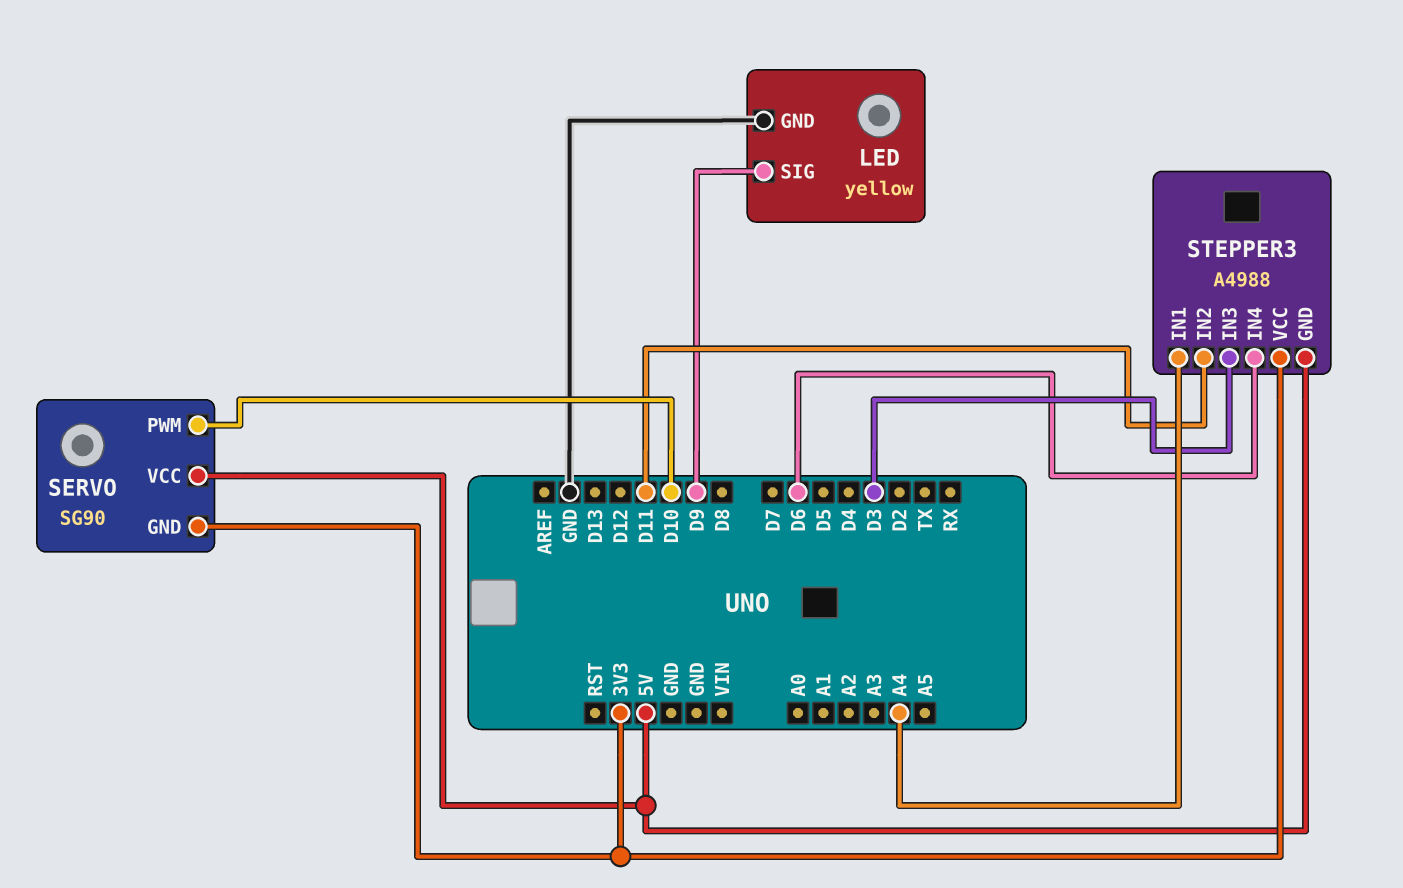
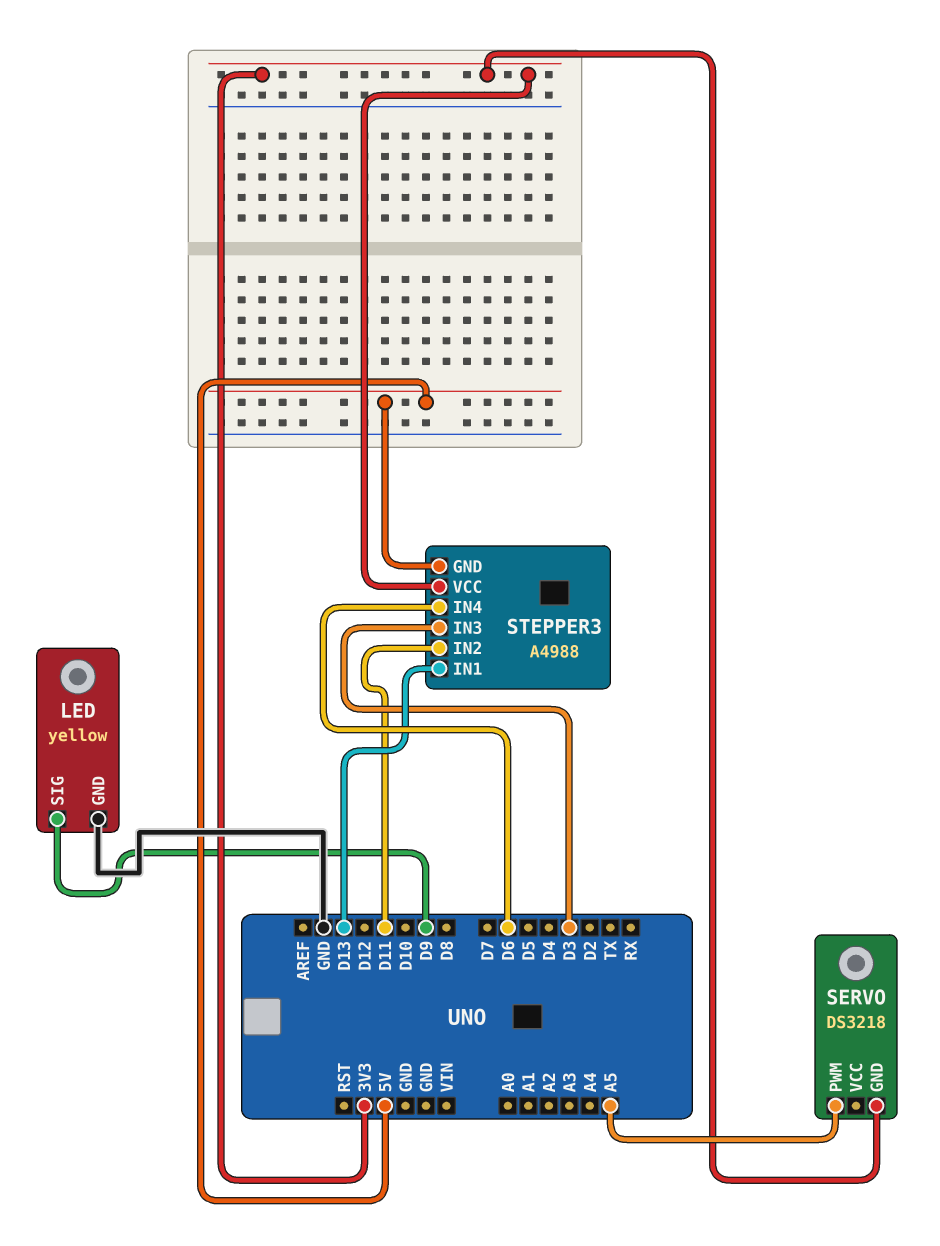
SERVO: SG90 -> DS3218
SERVO pin PWM: D10 -> A5
SERVO pin VCC: 5V -> none
STEPPER3 pin IN1: A4 -> D13

